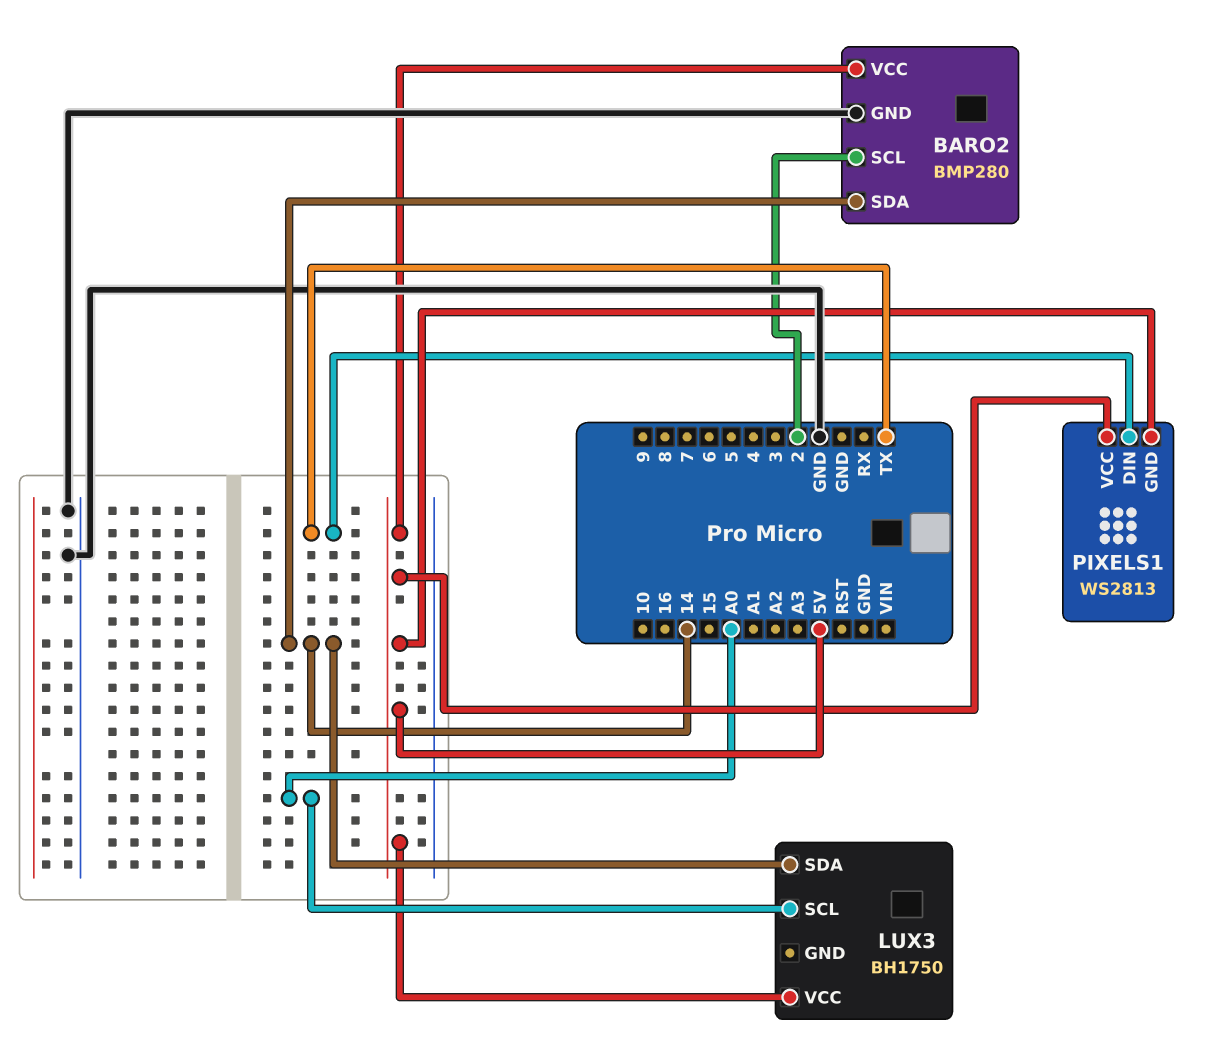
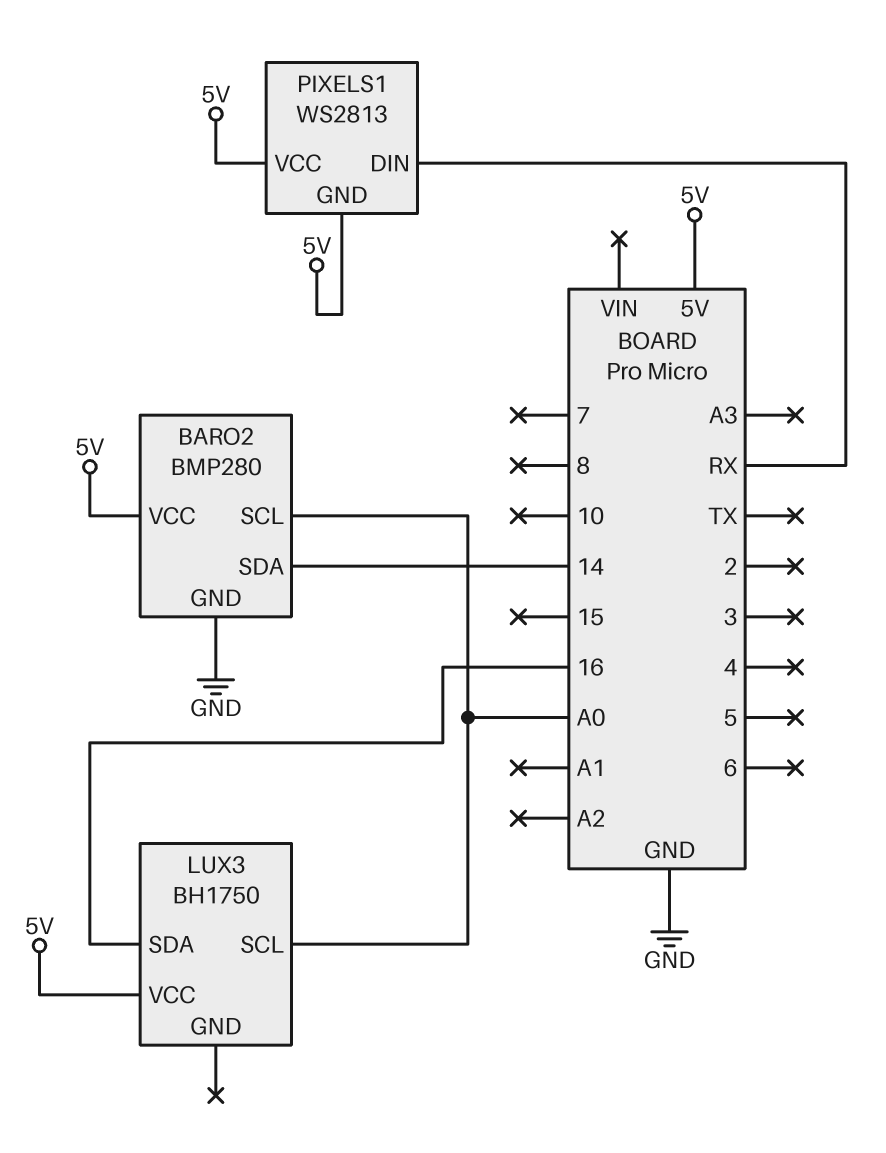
BARO2 pin SCL: 2 -> A0
LUX3 pin SDA: 14 -> 16
PIXELS1 pin DIN: TX -> RX

